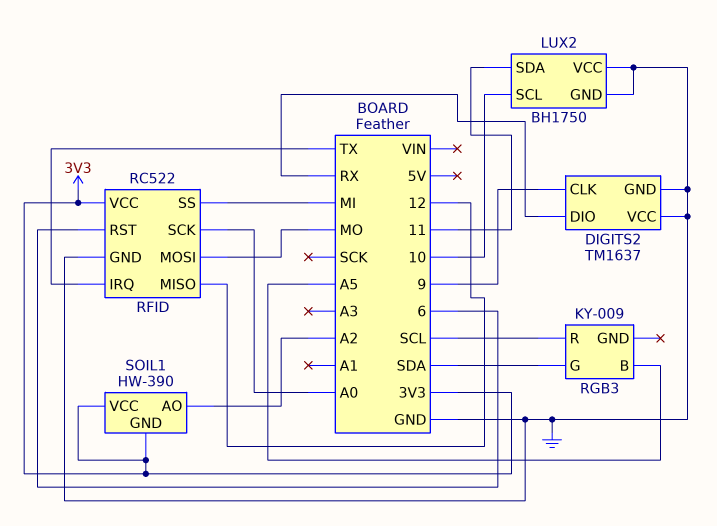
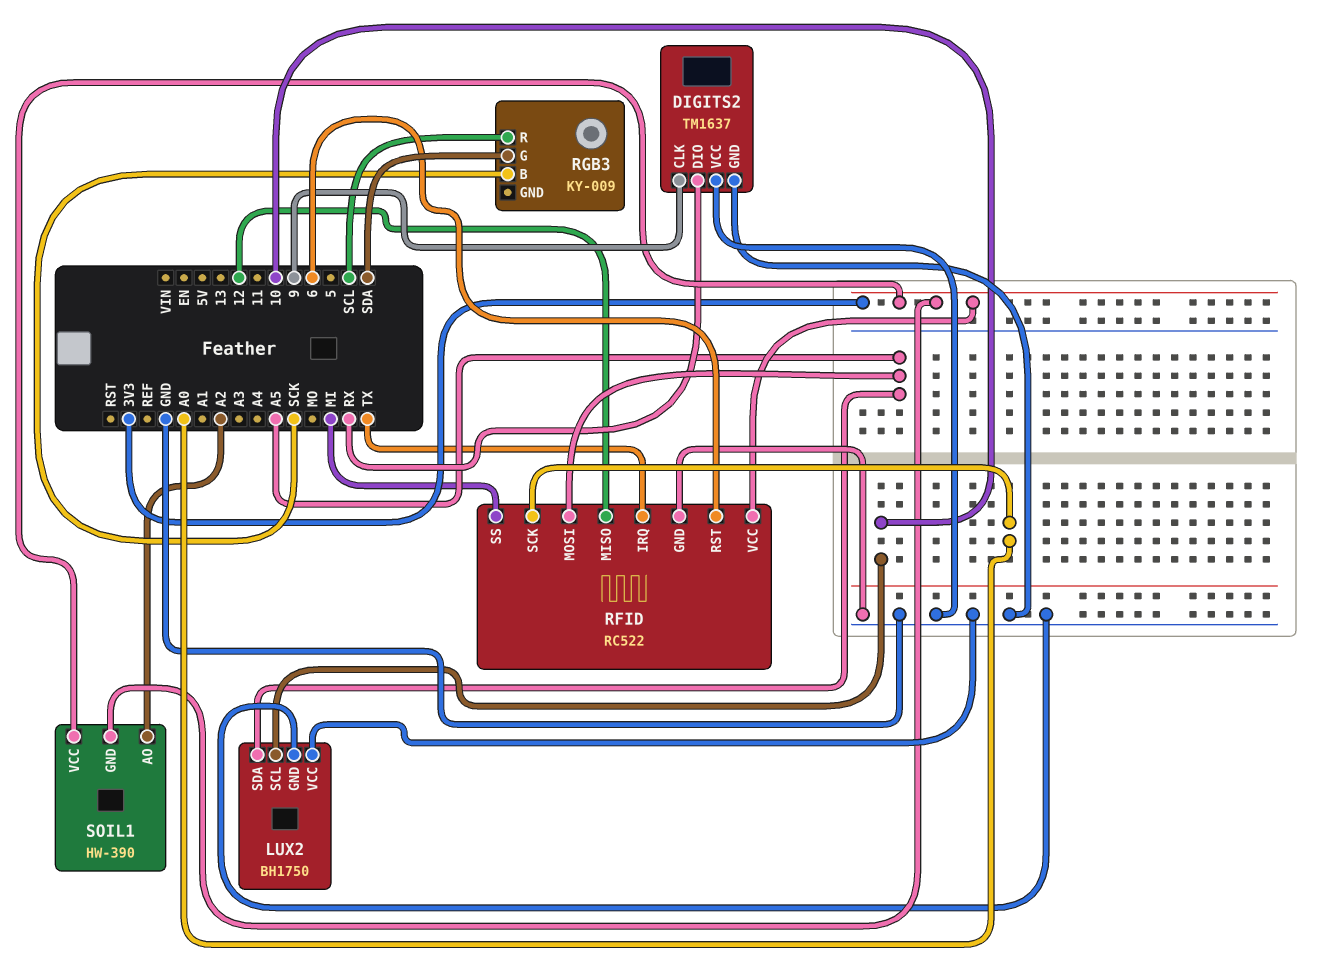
LUX2 pin SDA: 11 -> A5
RFID pin MOSI: MO -> A5
RGB3 pin B: A5 -> SCK

